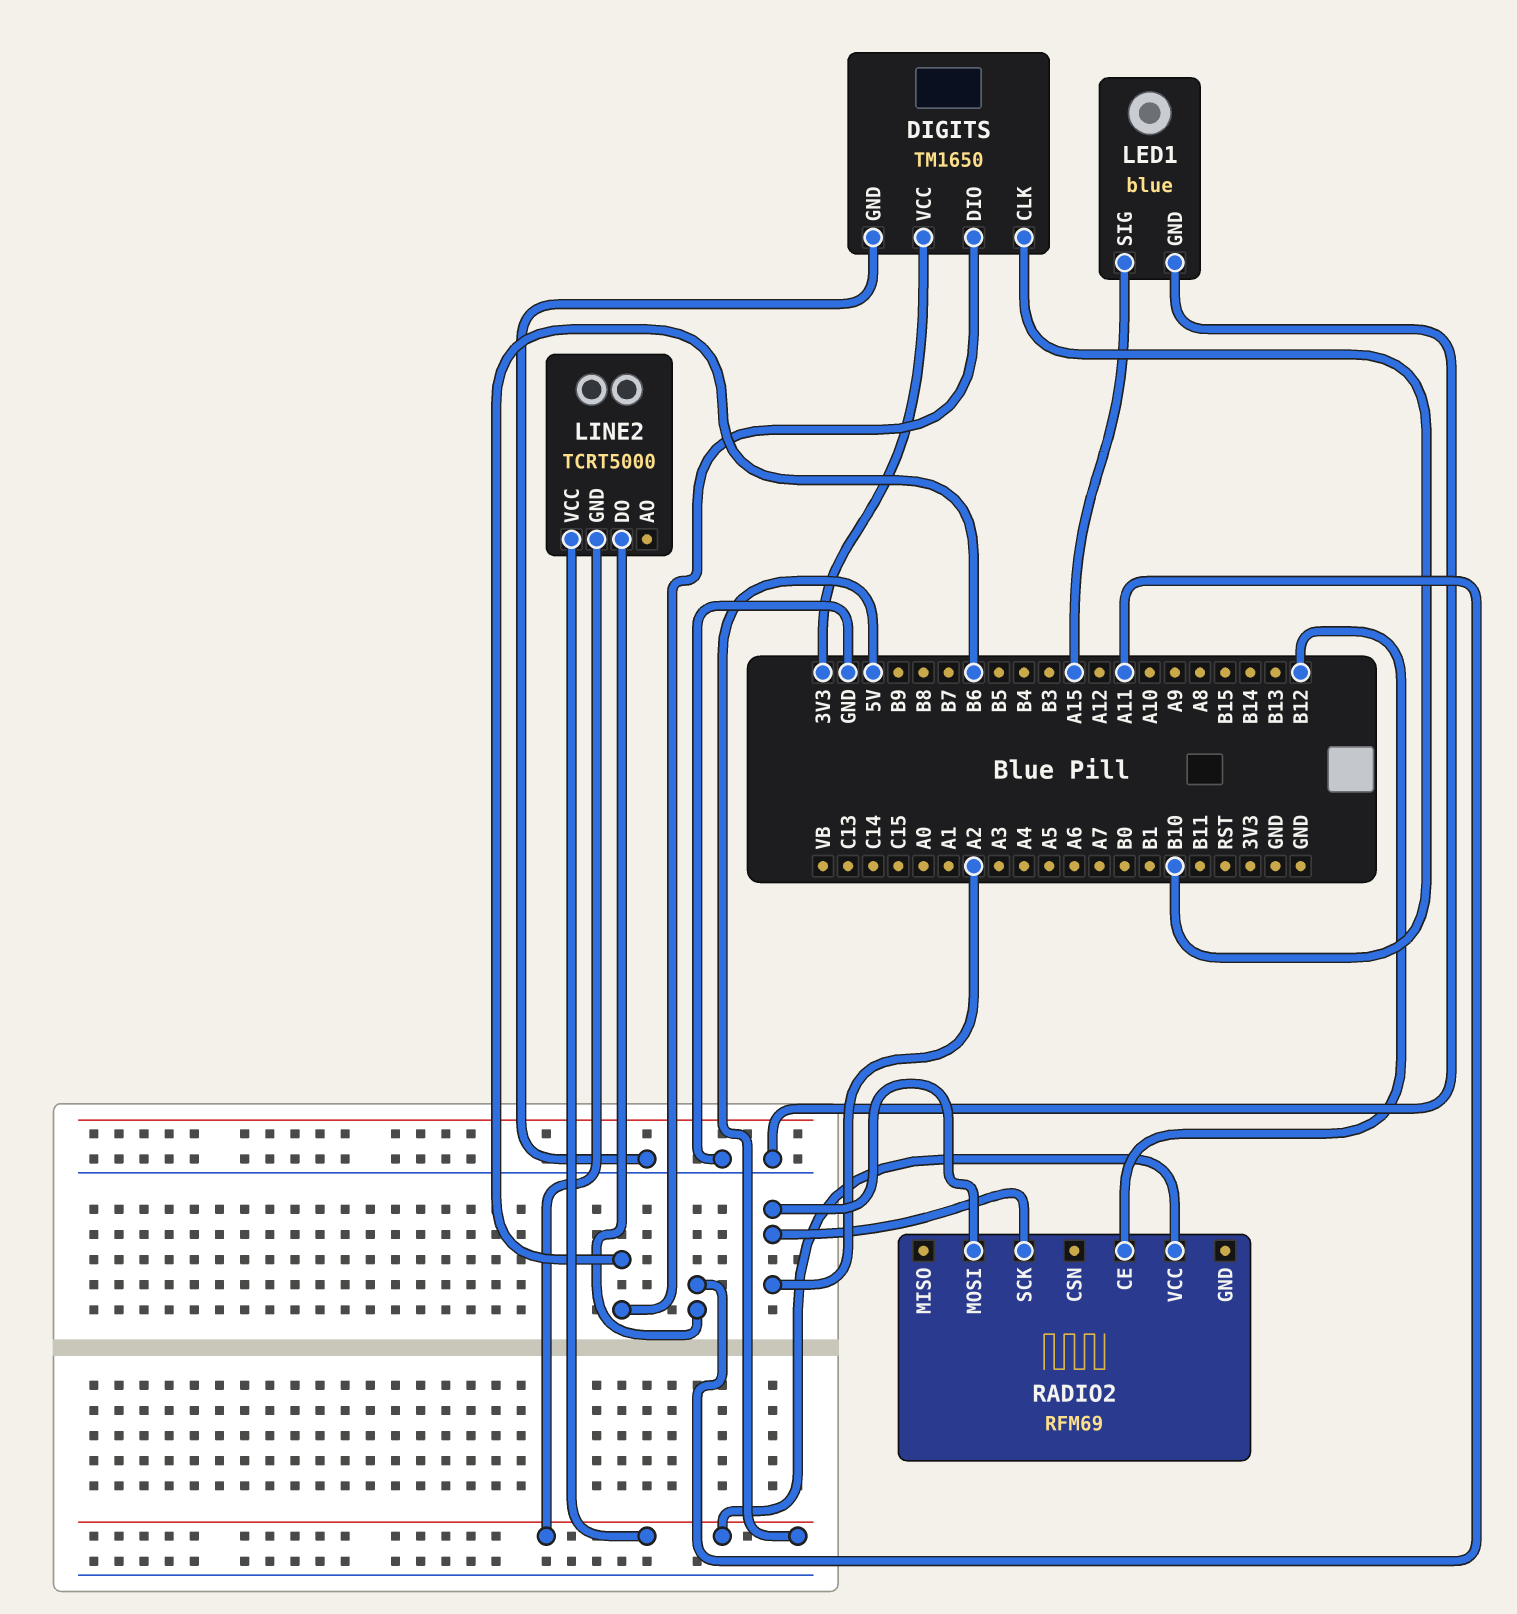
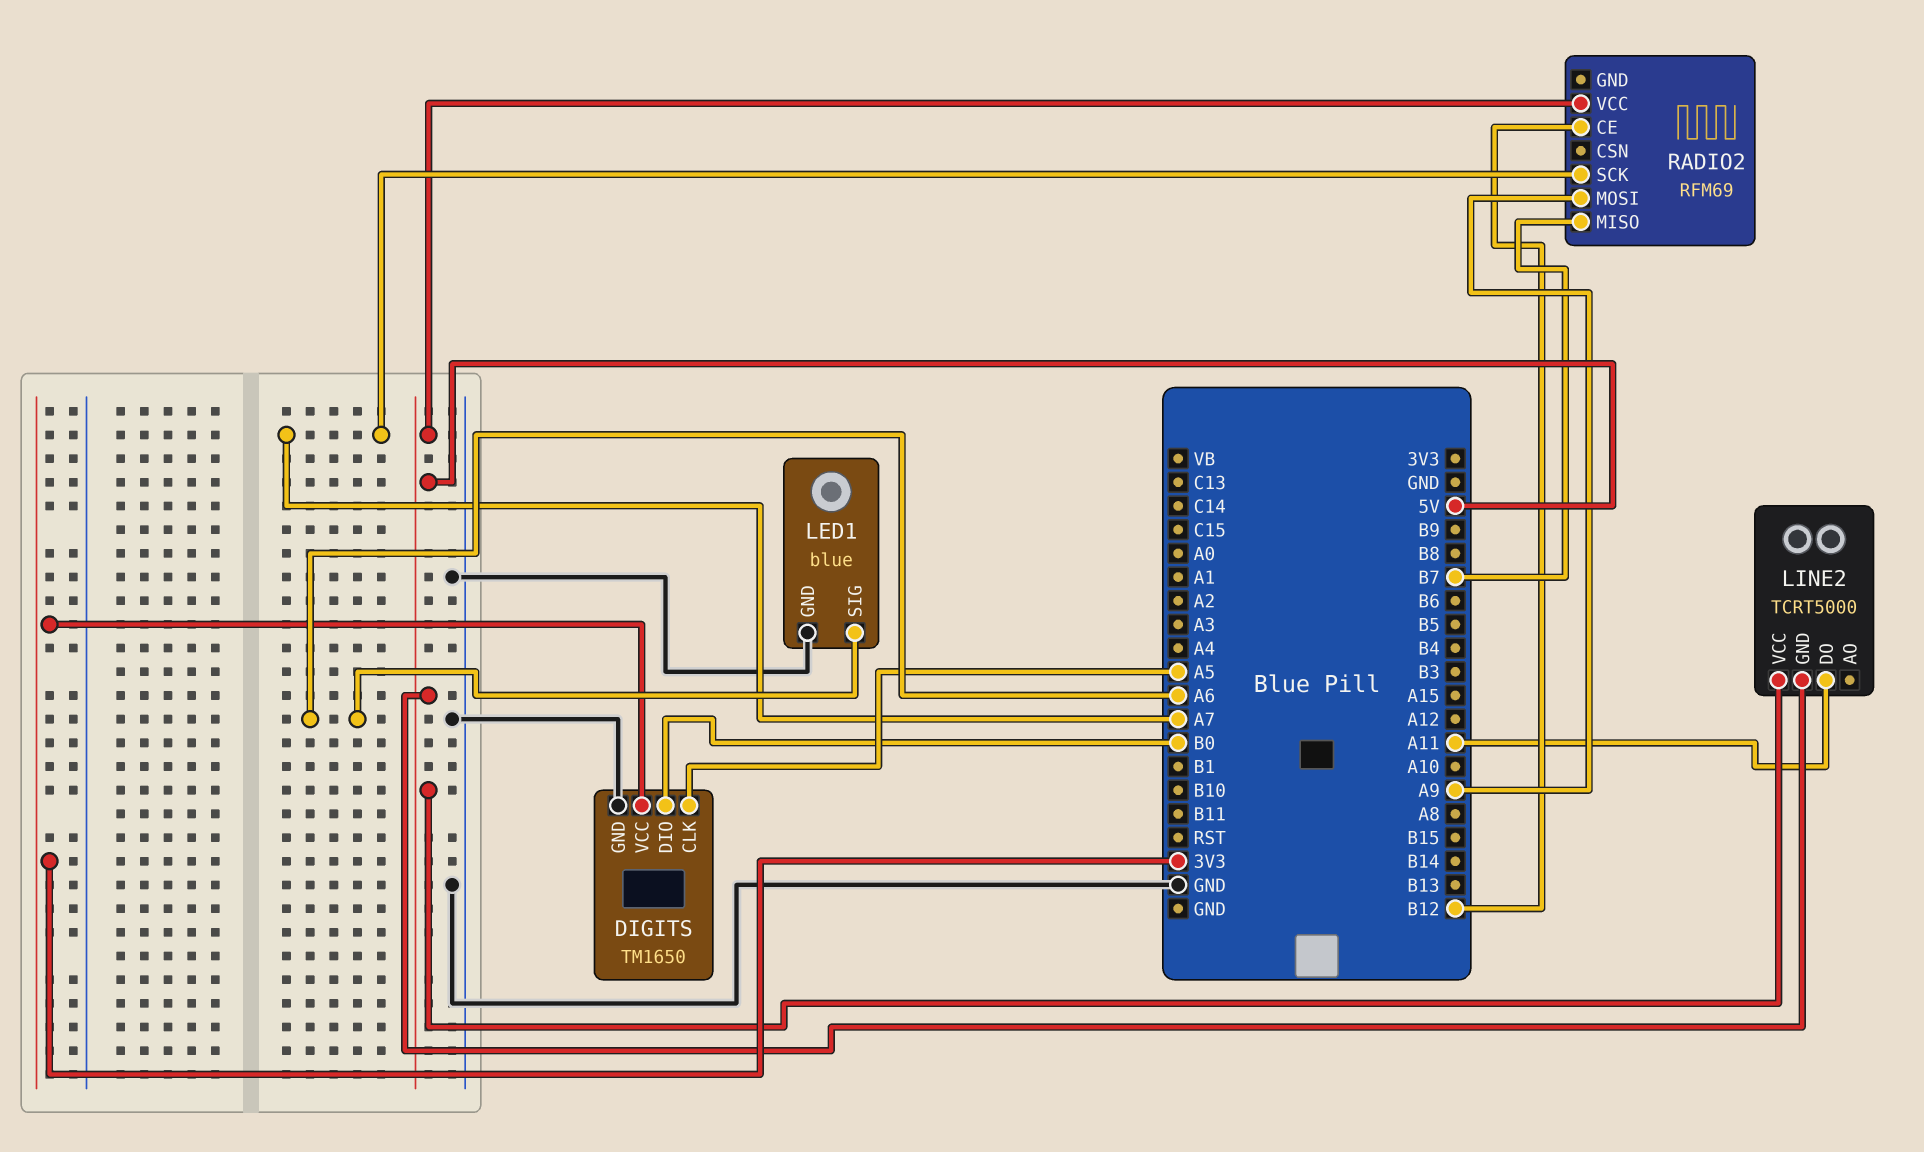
DIGITS pin CLK: B10 -> A5
DIGITS pin DIO: B6 -> B0
LED1 pin SIG: A15 -> A6
RADIO2 pin MISO: none -> B7
RADIO2 pin MOSI: A2 -> A9
RADIO2 pin SCK: A2 -> A7

